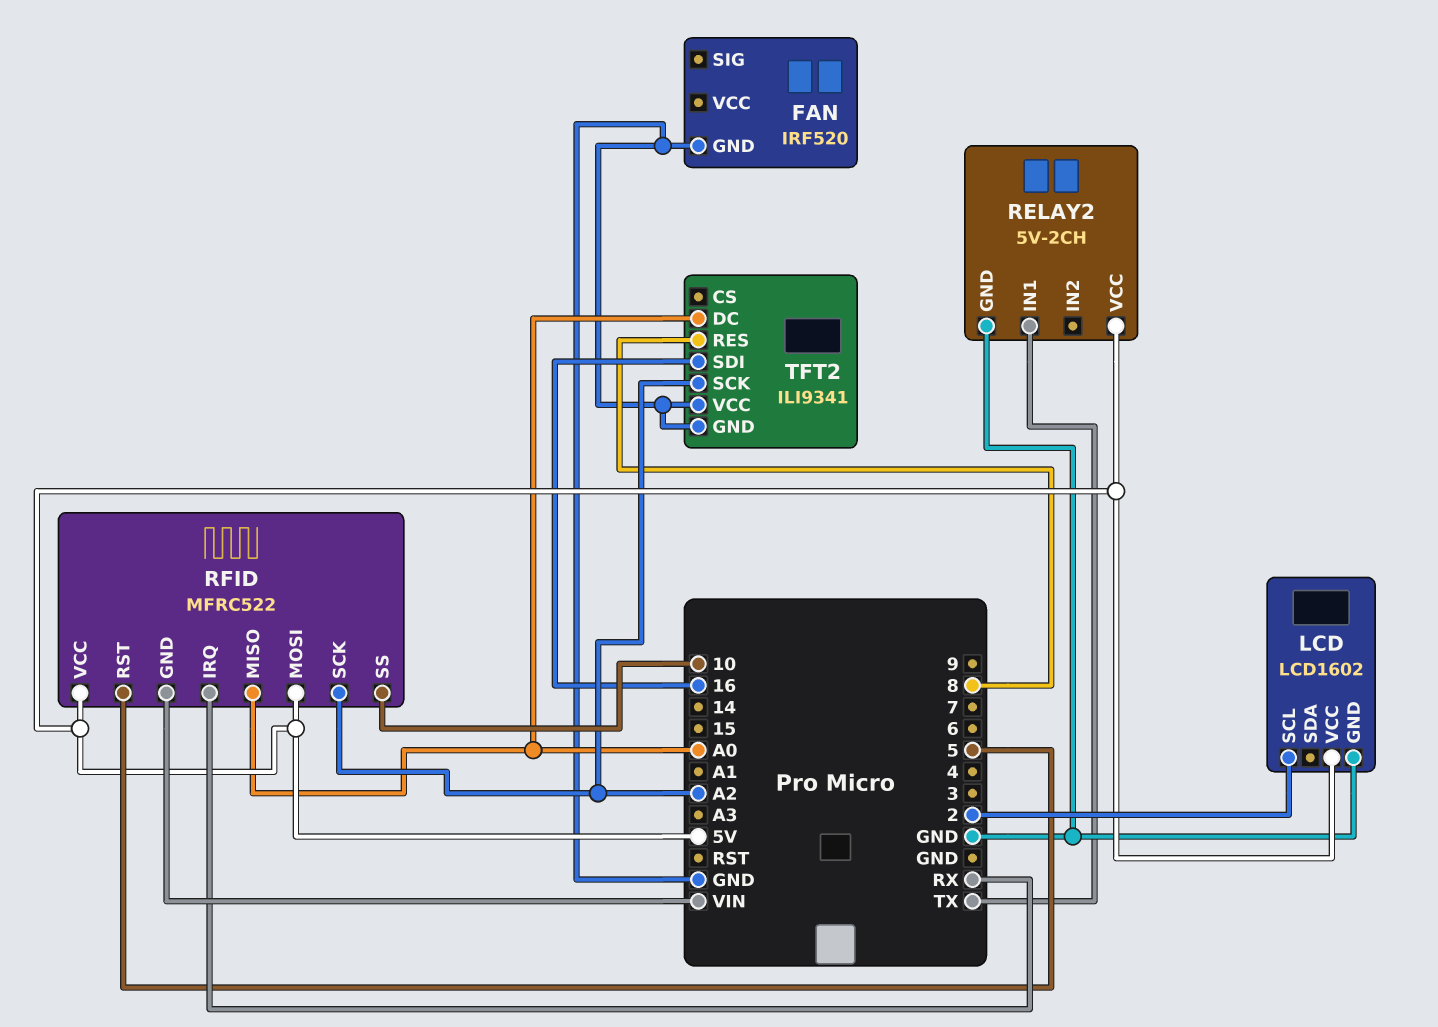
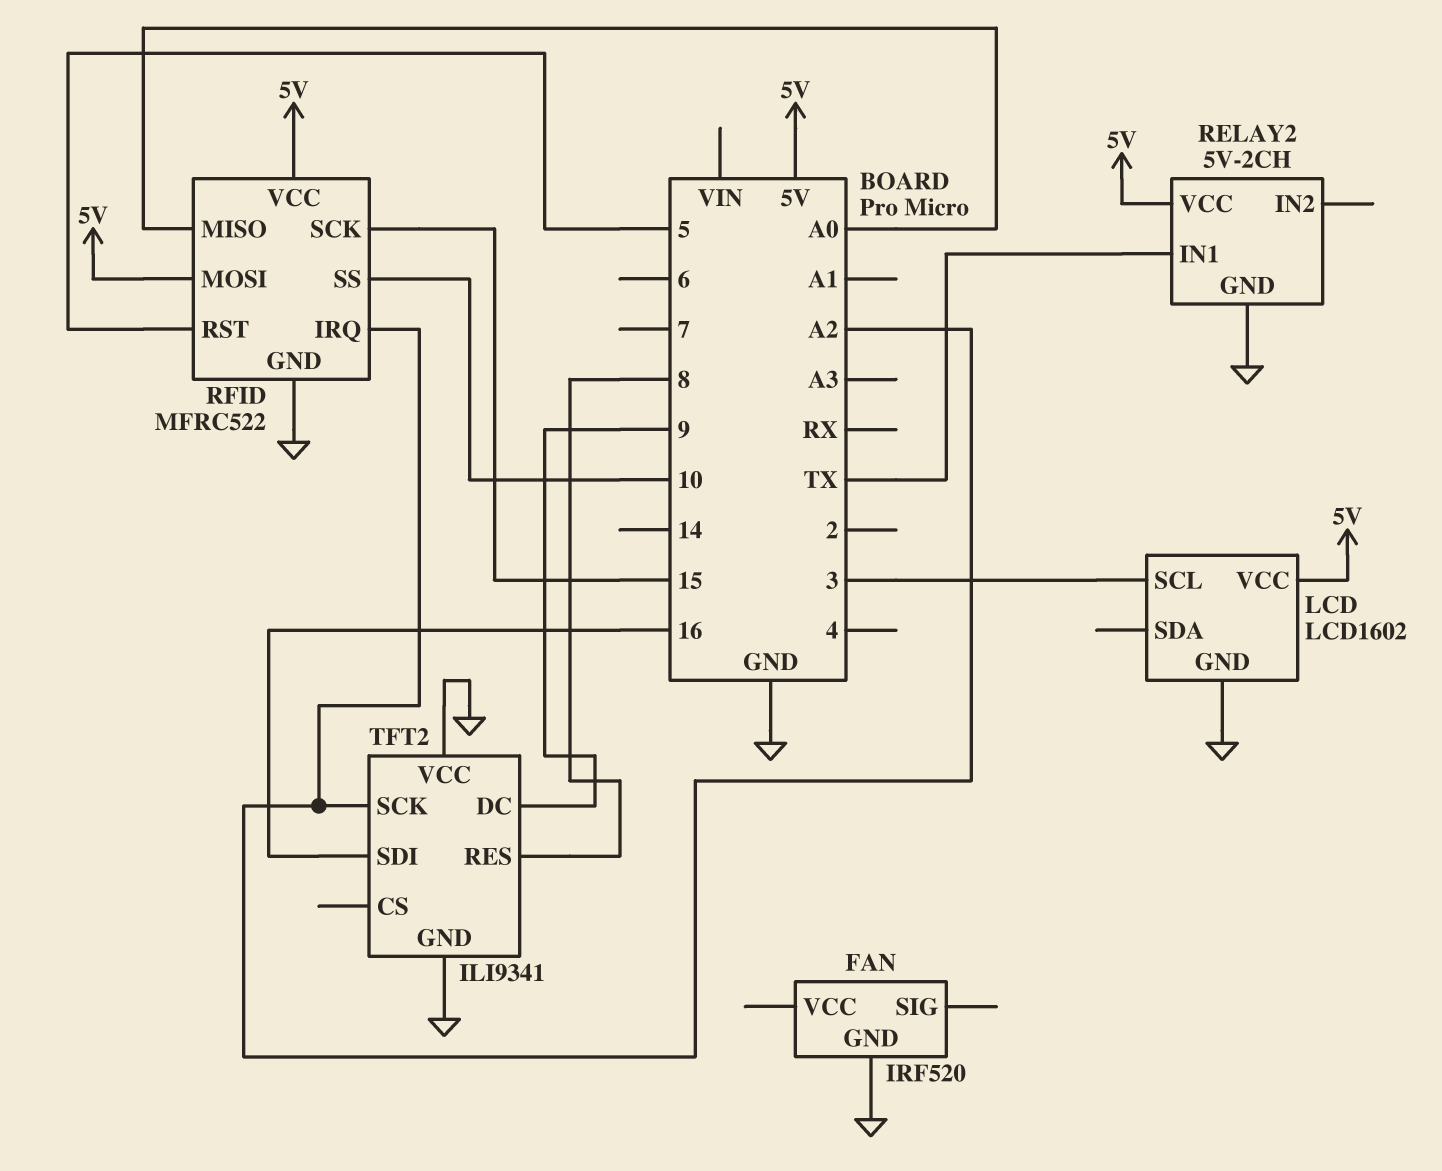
LCD pin SCL: 2 -> 3
RFID pin GND: VIN -> GND
RFID pin IRQ: RX -> A2
RFID pin SCK: A2 -> 15
TFT2 pin DC: A0 -> 9

